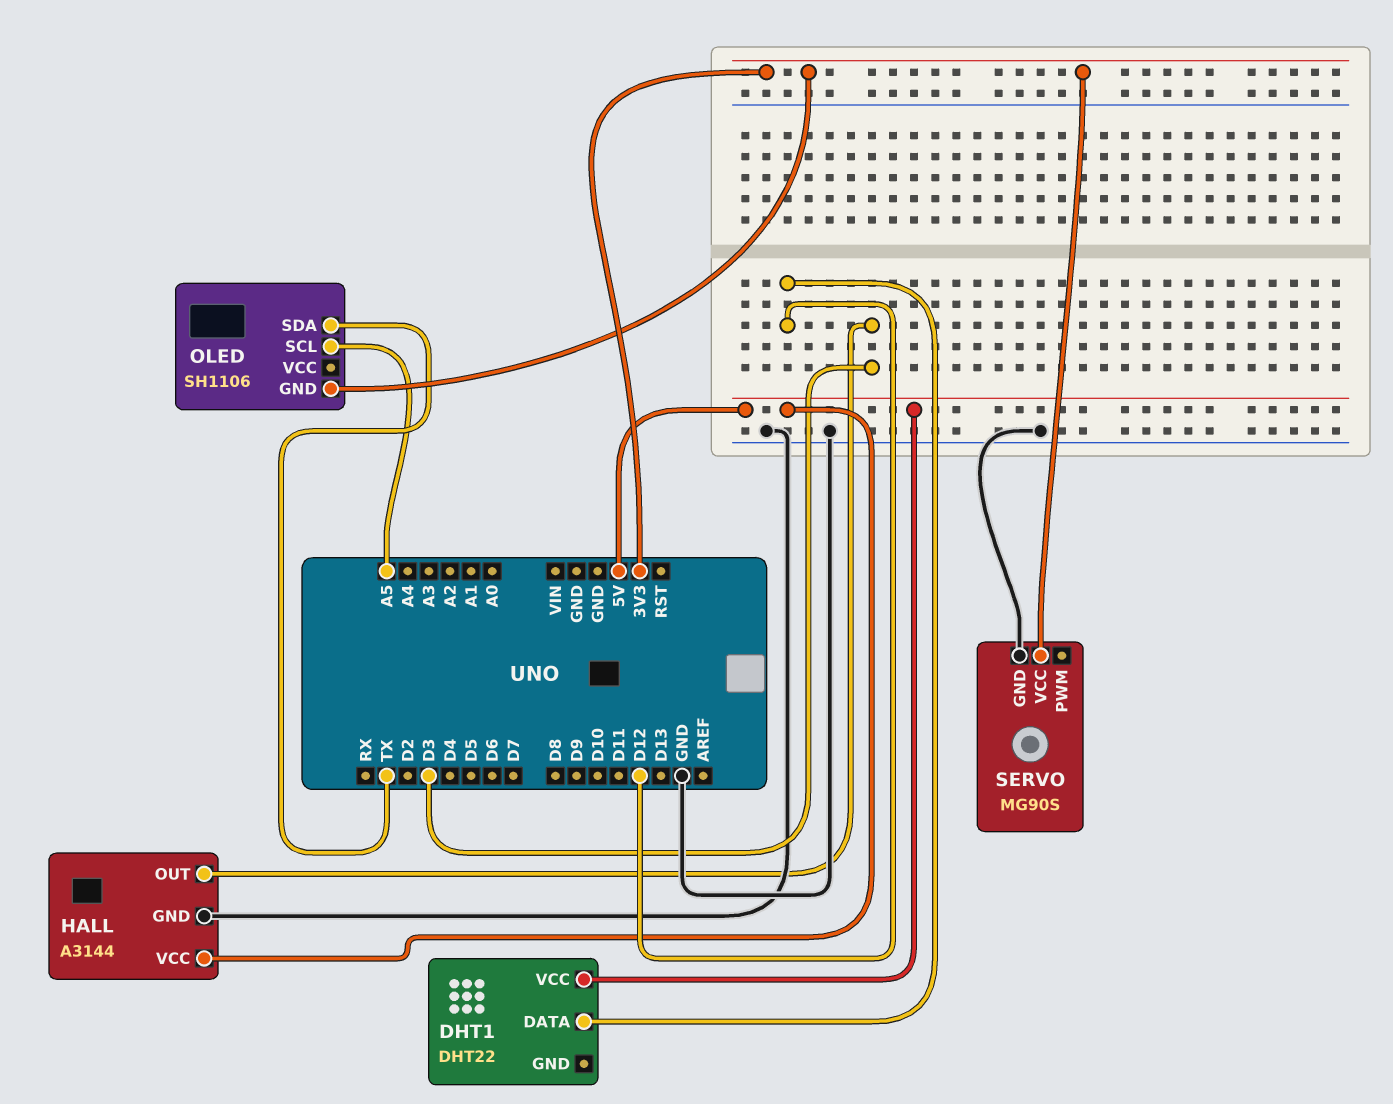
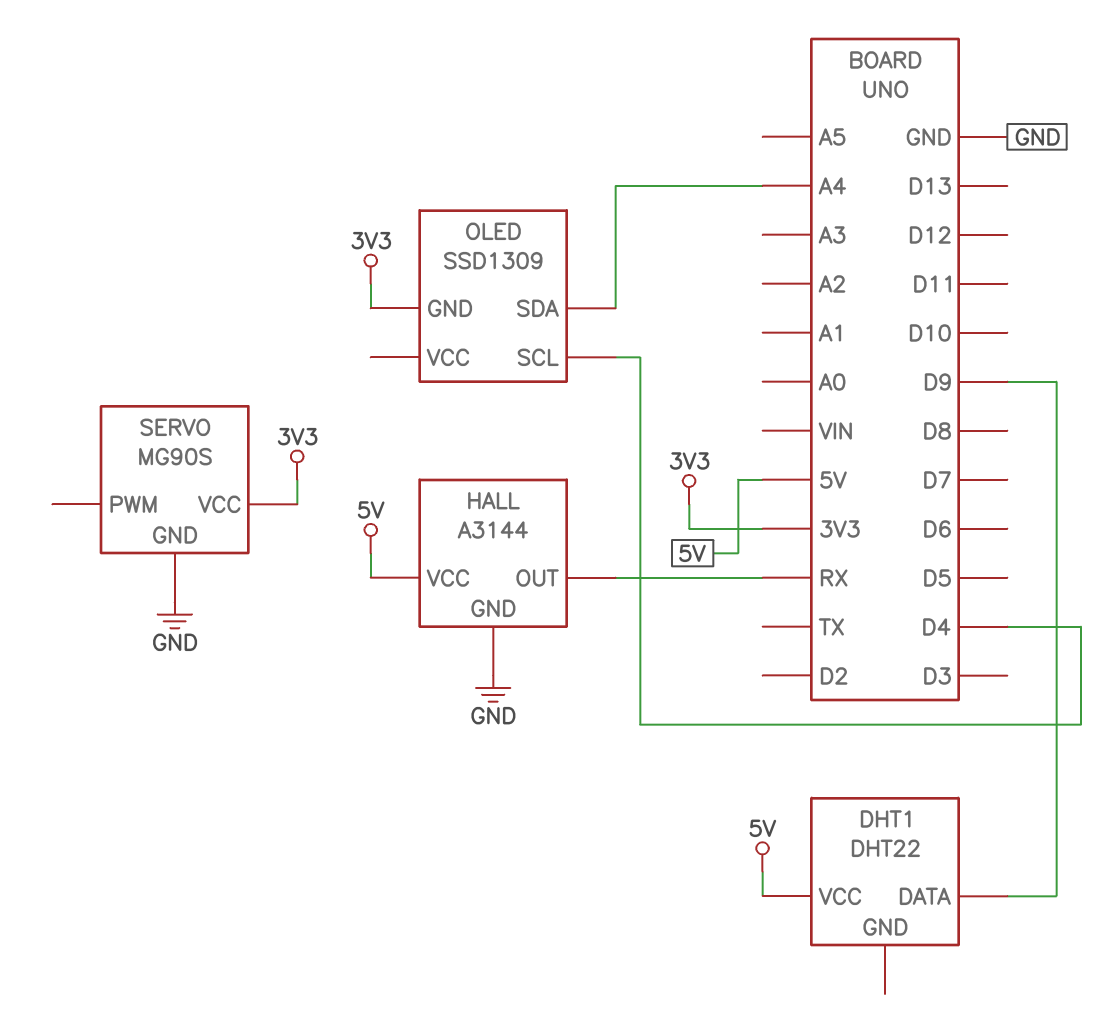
DHT1 pin DATA: D12 -> D9
HALL pin OUT: D3 -> RX
OLED: SH1106 -> SSD1309
OLED pin SCL: A5 -> D4
OLED pin SDA: TX -> A4

